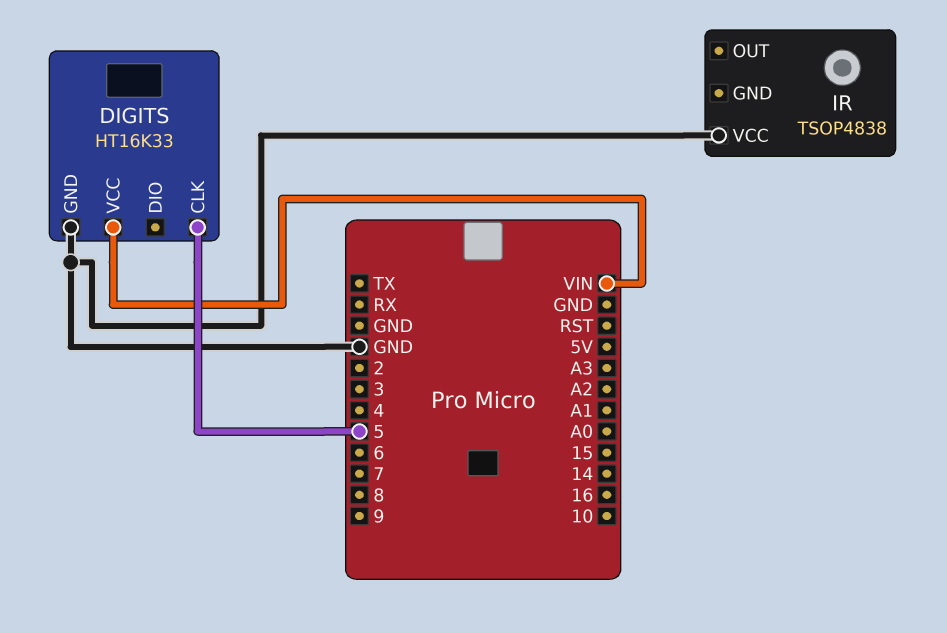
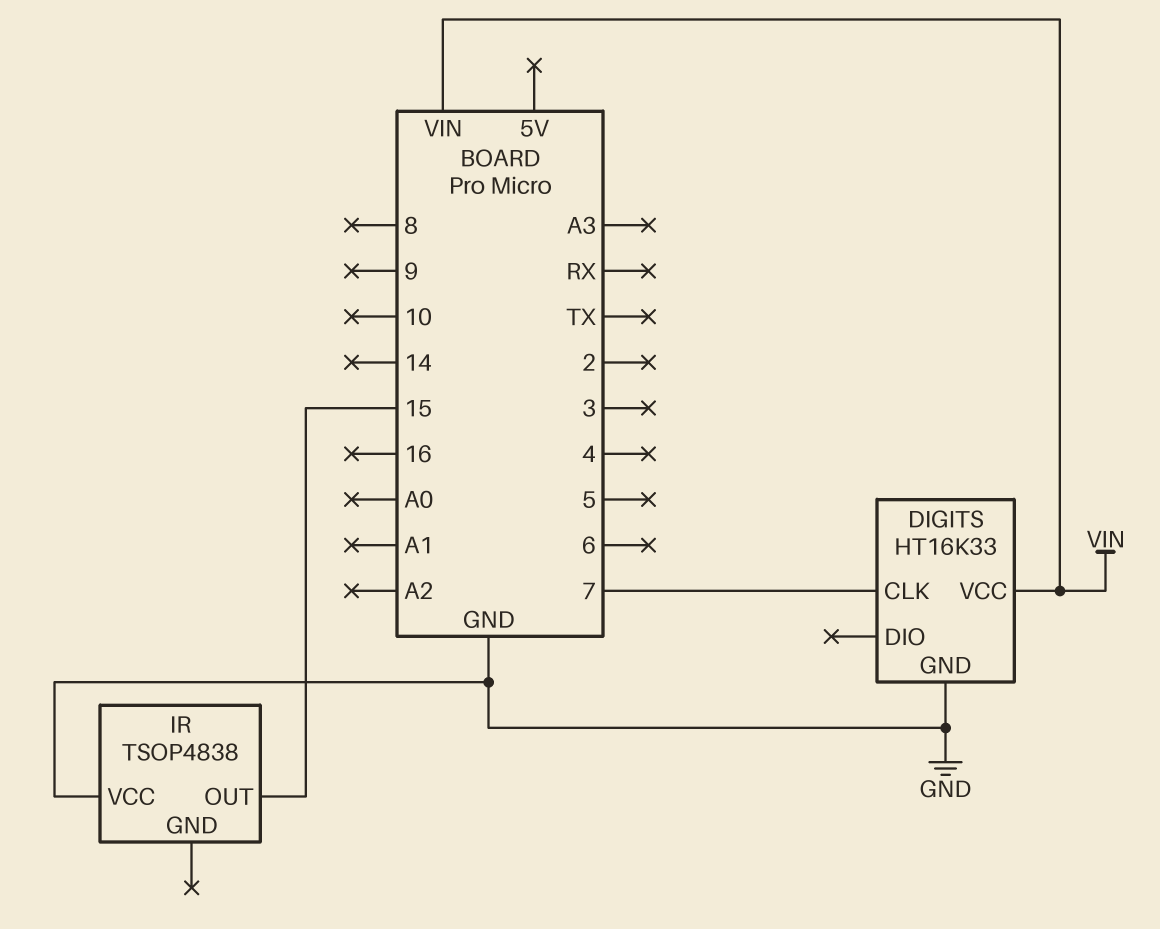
DIGITS pin CLK: 5 -> 7
IR pin OUT: none -> 15

